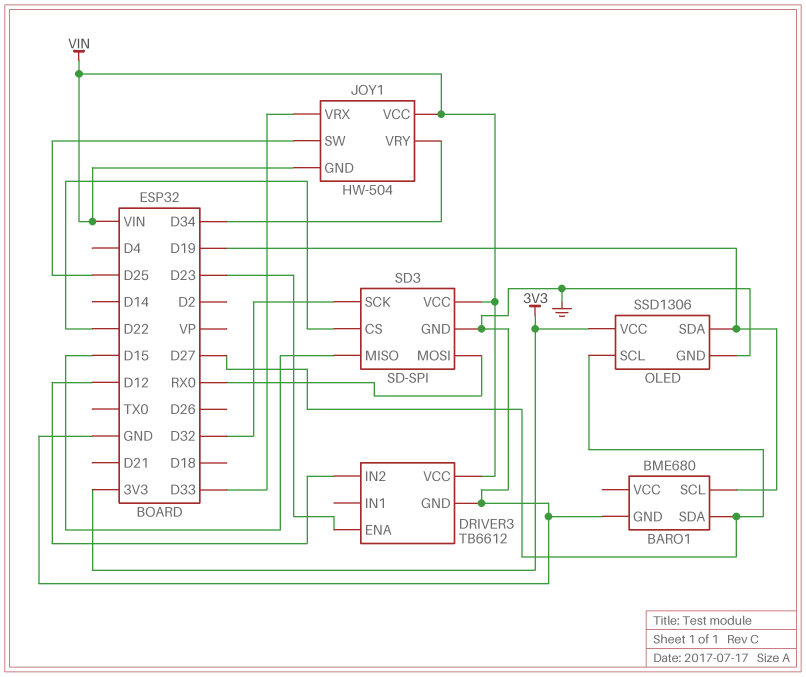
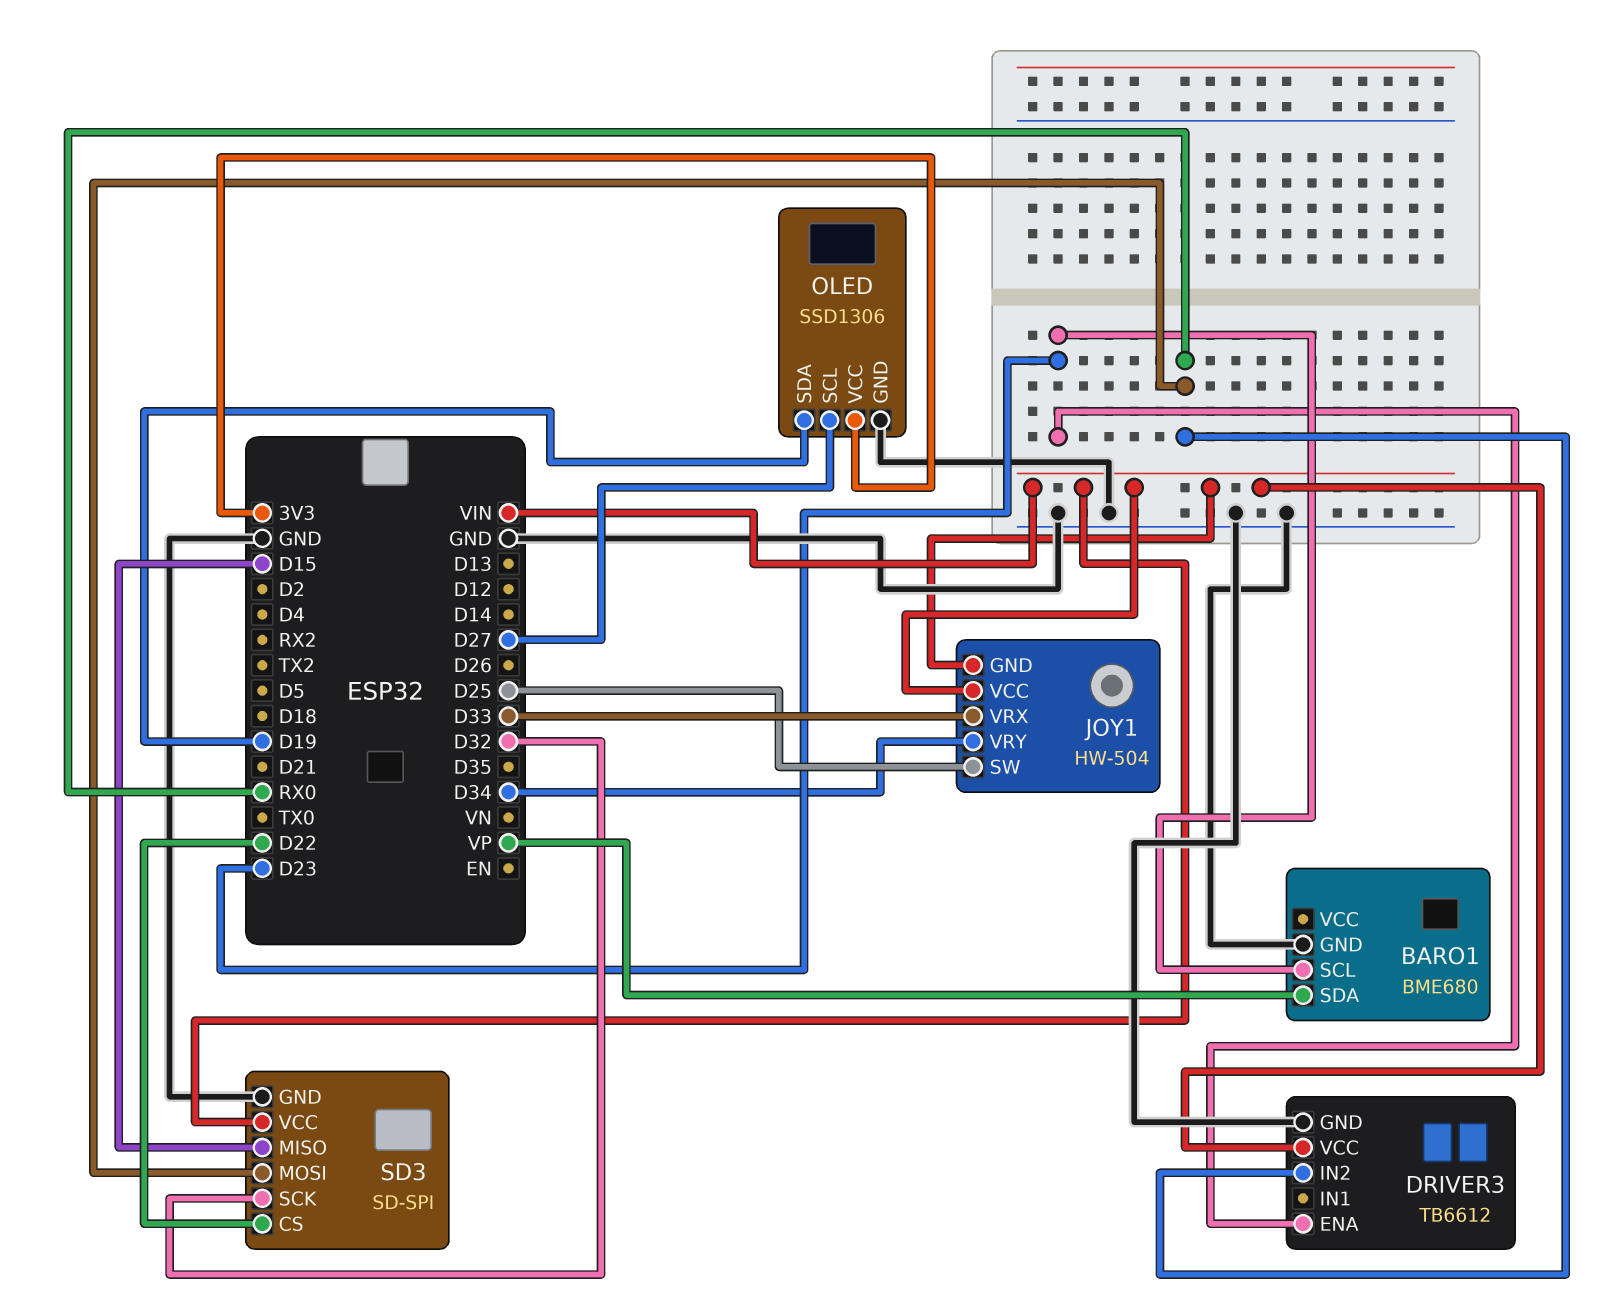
BARO1 pin SCL: D19 -> D23
BARO1 pin SDA: D27 -> VP
DRIVER3 pin IN2: D12 -> RX0

